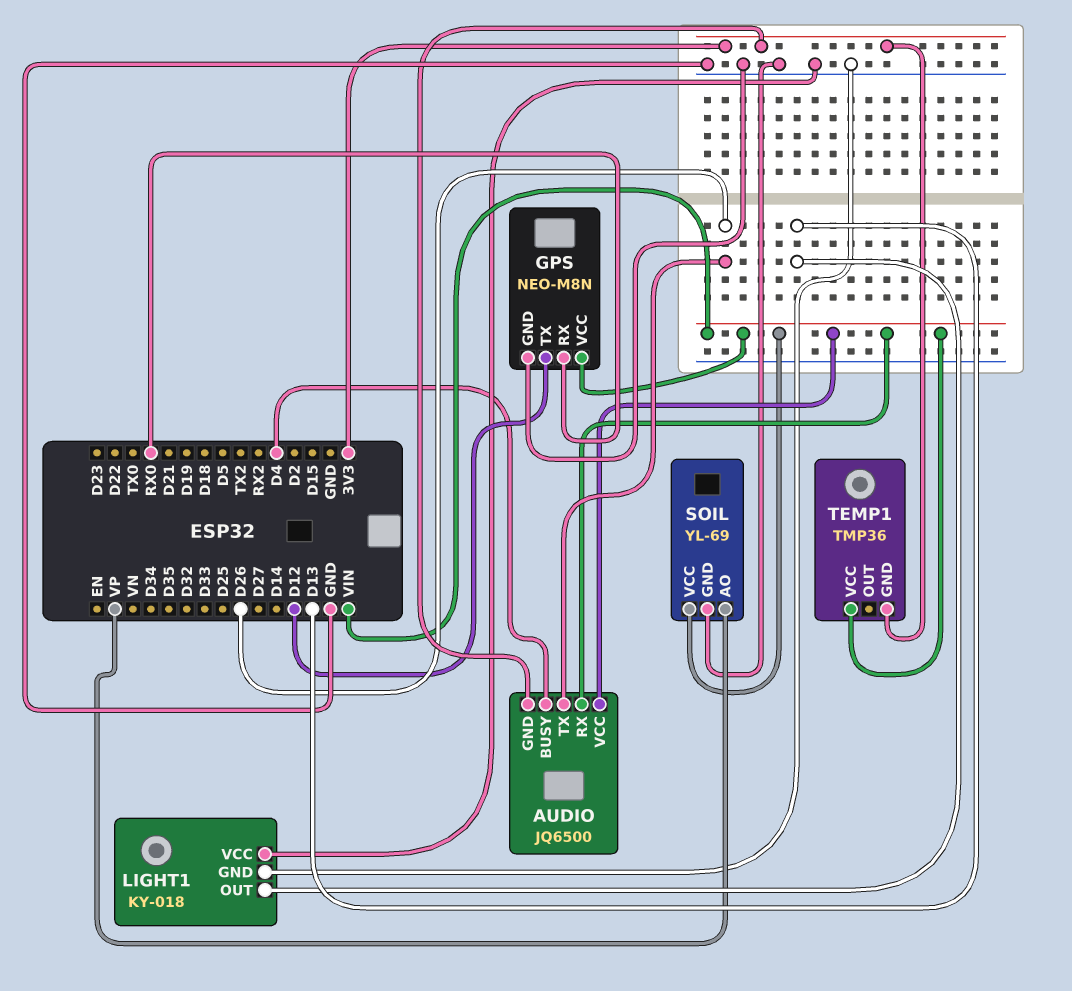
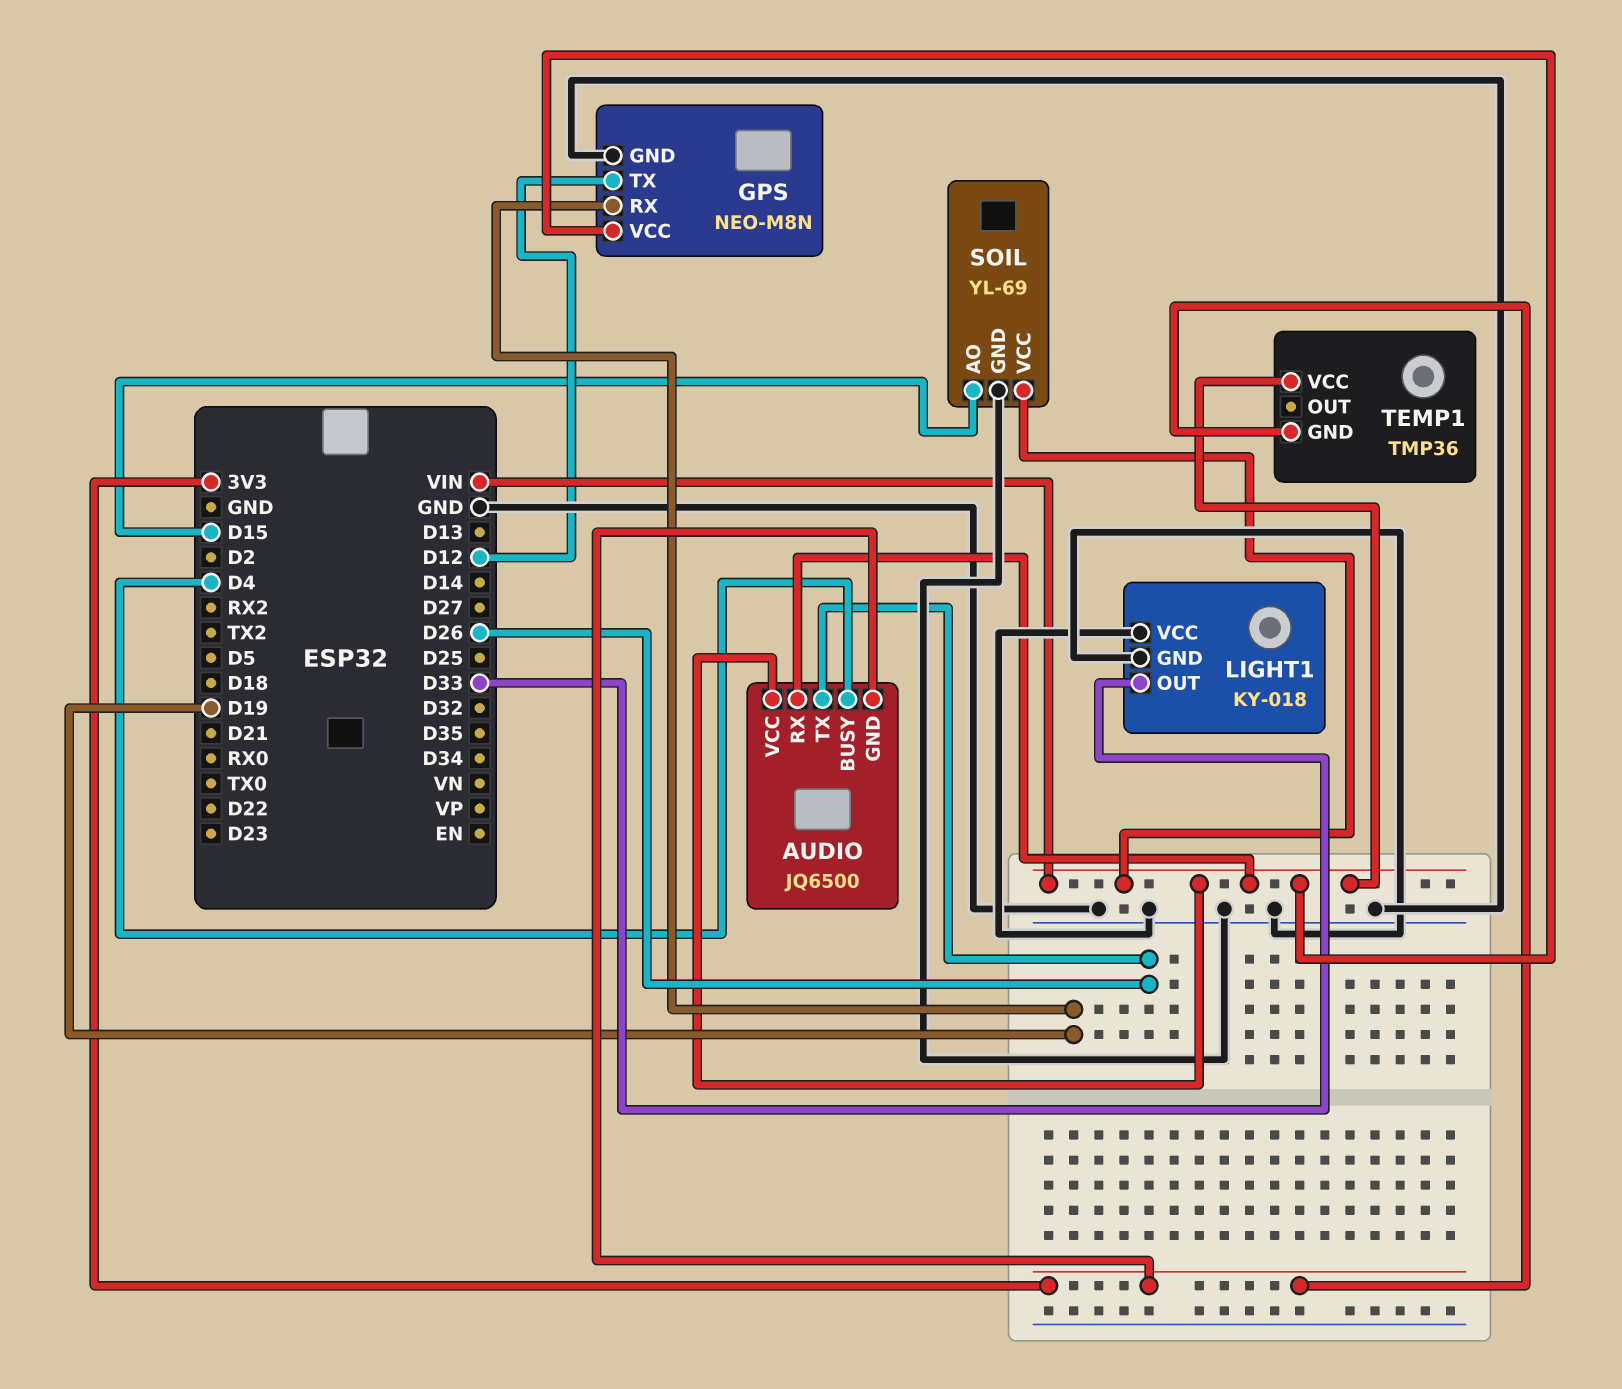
GPS pin RX: RX0 -> D19
LIGHT1 pin OUT: D13 -> D33
SOIL pin AO: VP -> D15

